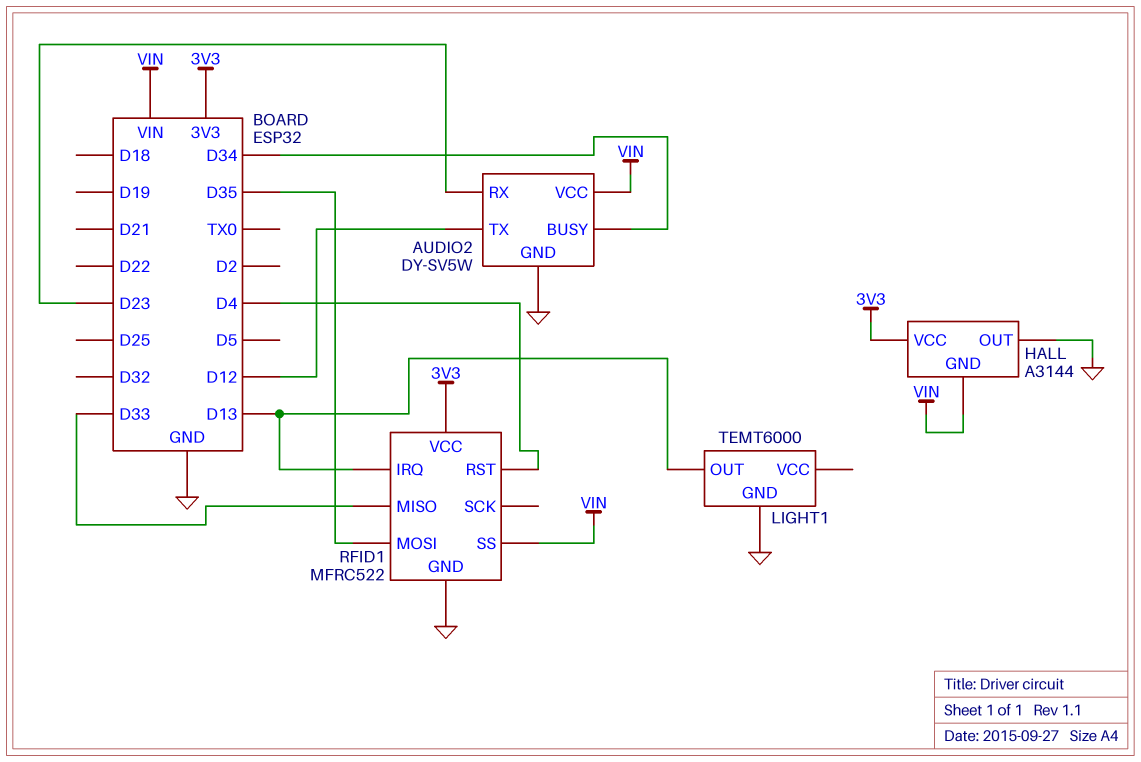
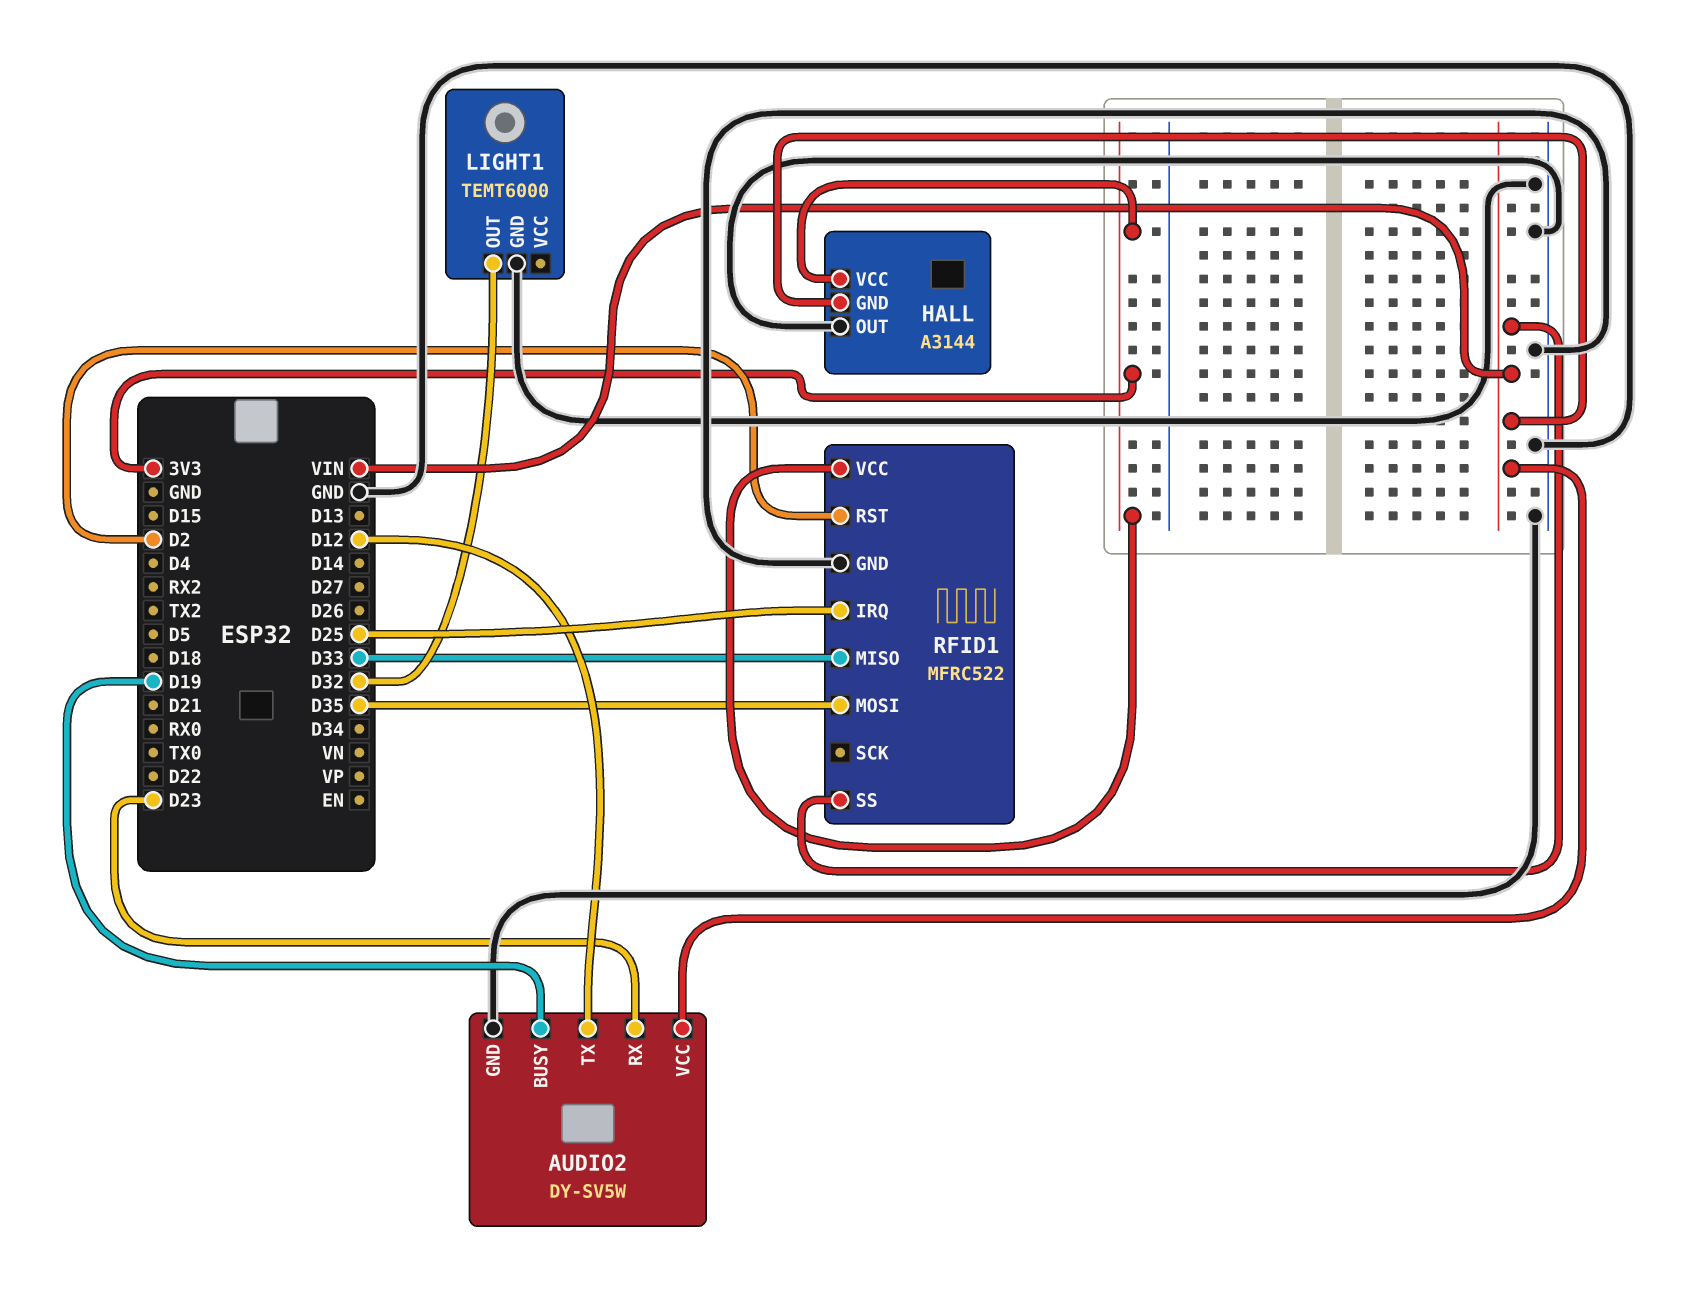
AUDIO2 pin BUSY: D34 -> D19
LIGHT1 pin OUT: D13 -> D32
RFID1 pin IRQ: D13 -> D25
RFID1 pin RST: D4 -> D2

